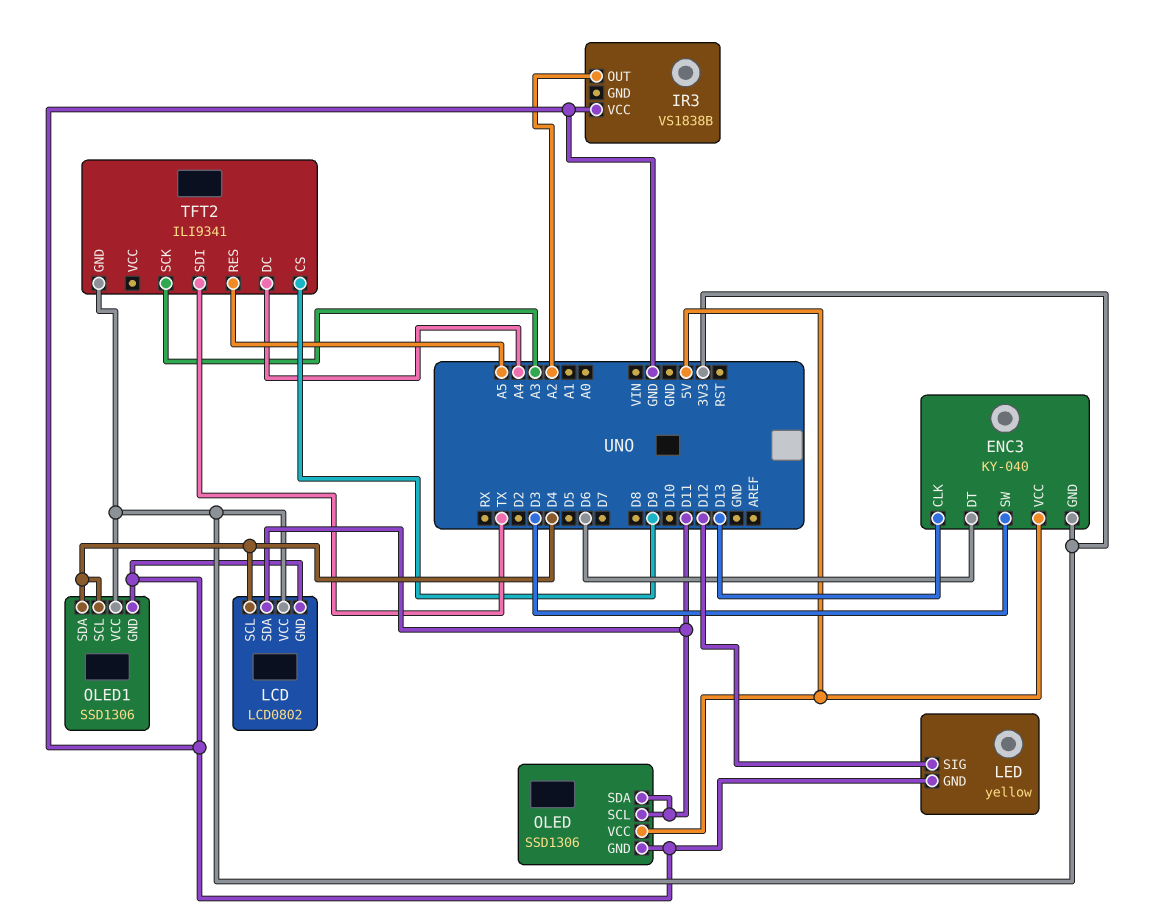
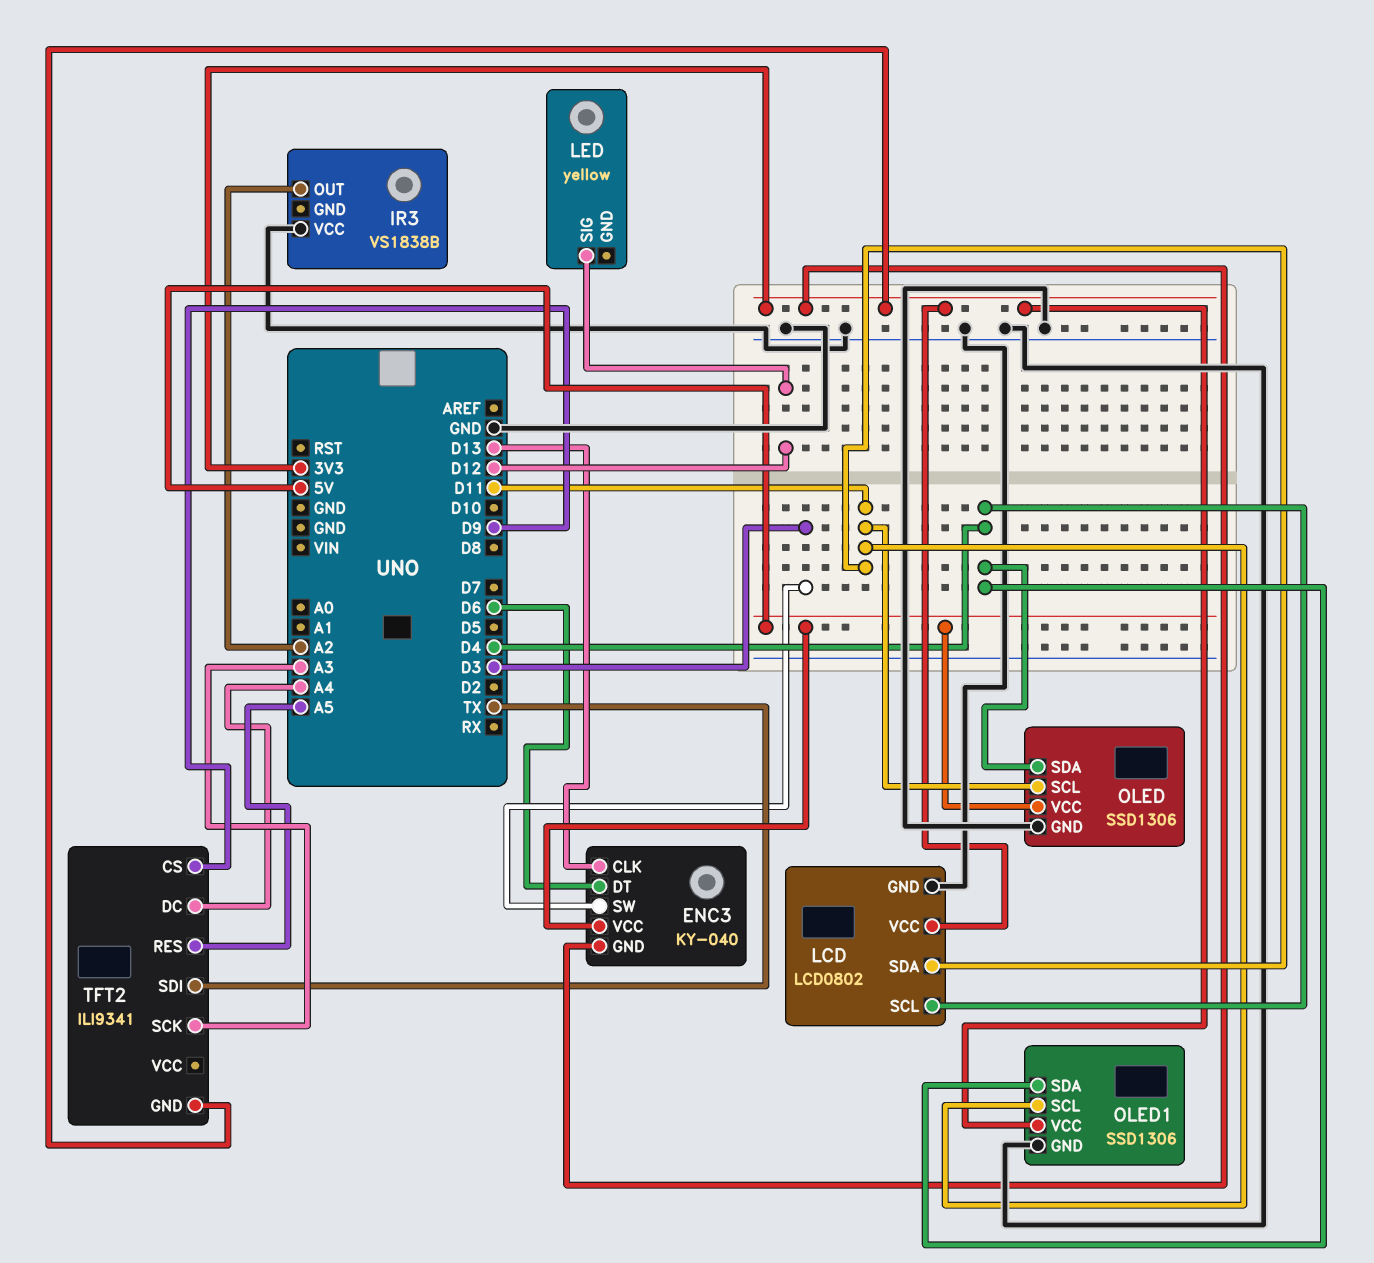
LED pin GND: GND -> none
OLED pin SDA: D11 -> D4
OLED1 pin SCL: D4 -> D11

